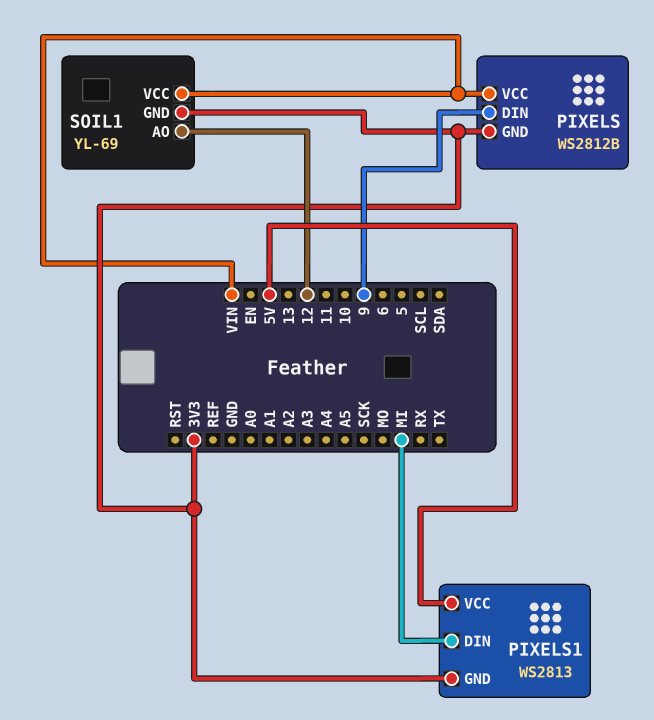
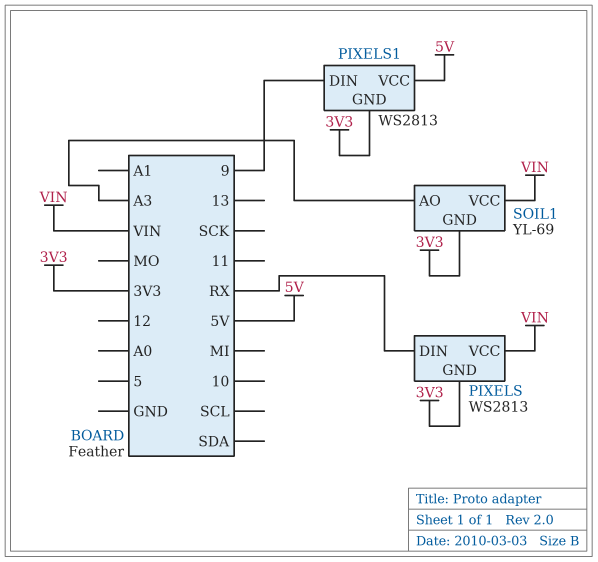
PIXELS: WS2812B -> WS2813
PIXELS pin DIN: 9 -> RX
PIXELS1 pin DIN: MI -> 9
SOIL1 pin AO: 12 -> A3

